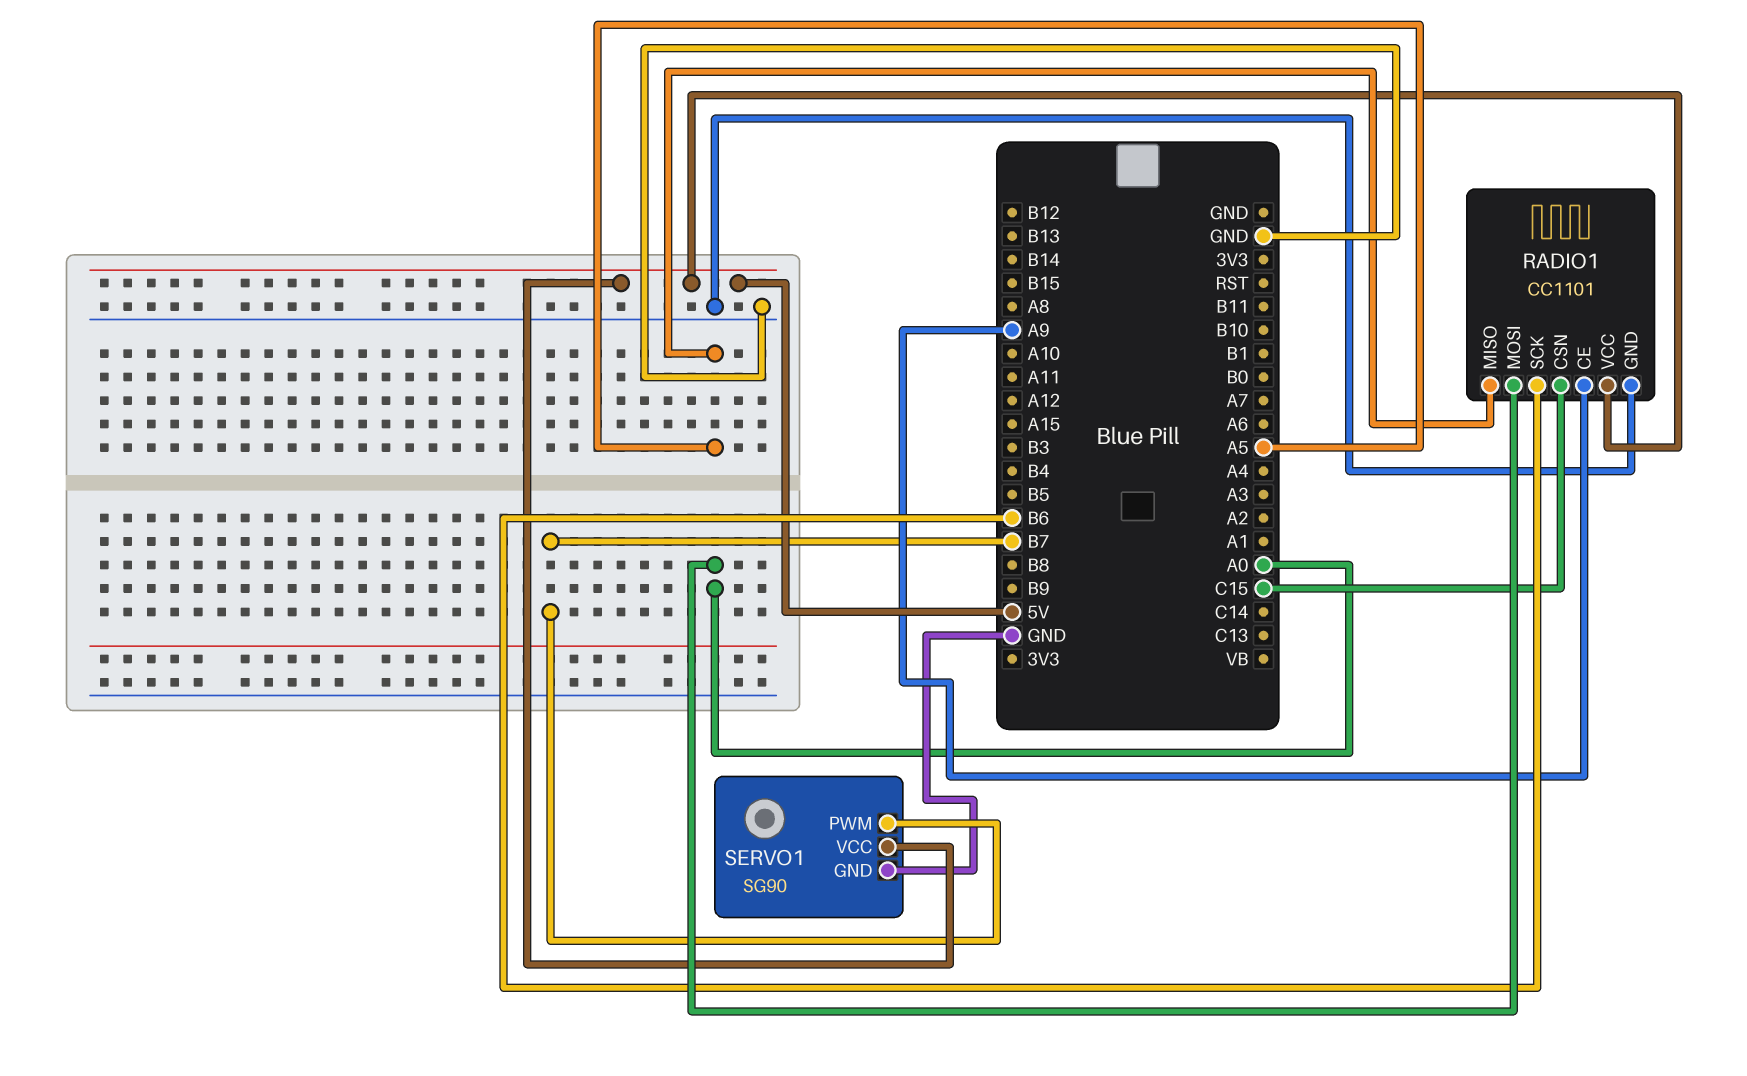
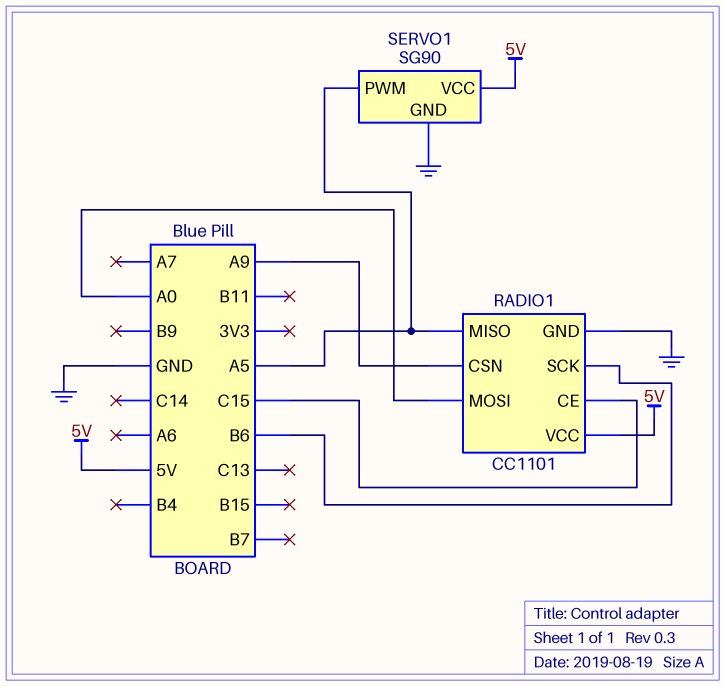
RADIO1 pin CE: A9 -> C15
RADIO1 pin CSN: C15 -> A9
SERVO1 pin PWM: B7 -> A5

